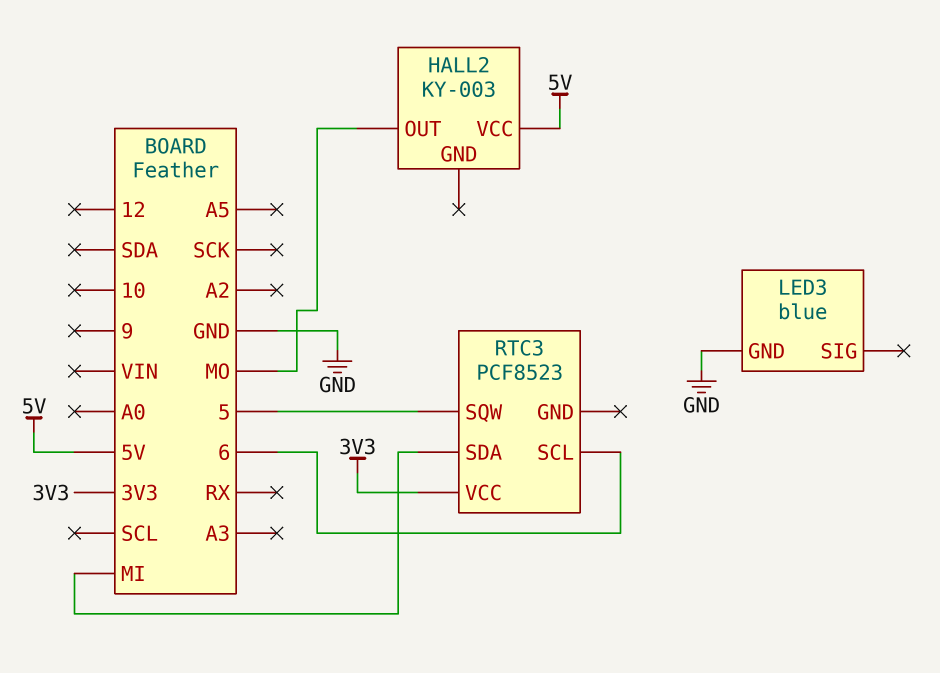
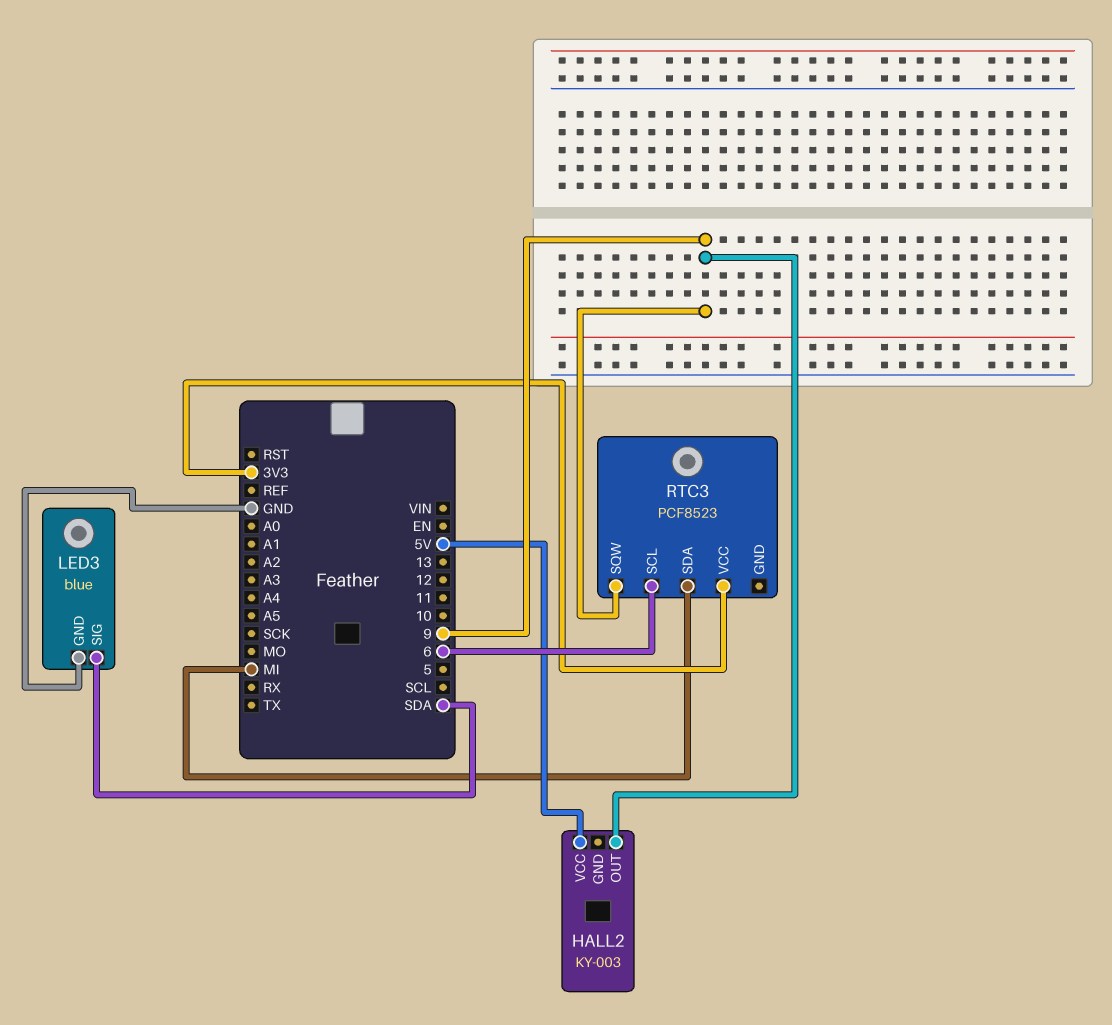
HALL2 pin OUT: MO -> 9
LED3 pin SIG: none -> SDA
RTC3 pin SQW: 5 -> 9

